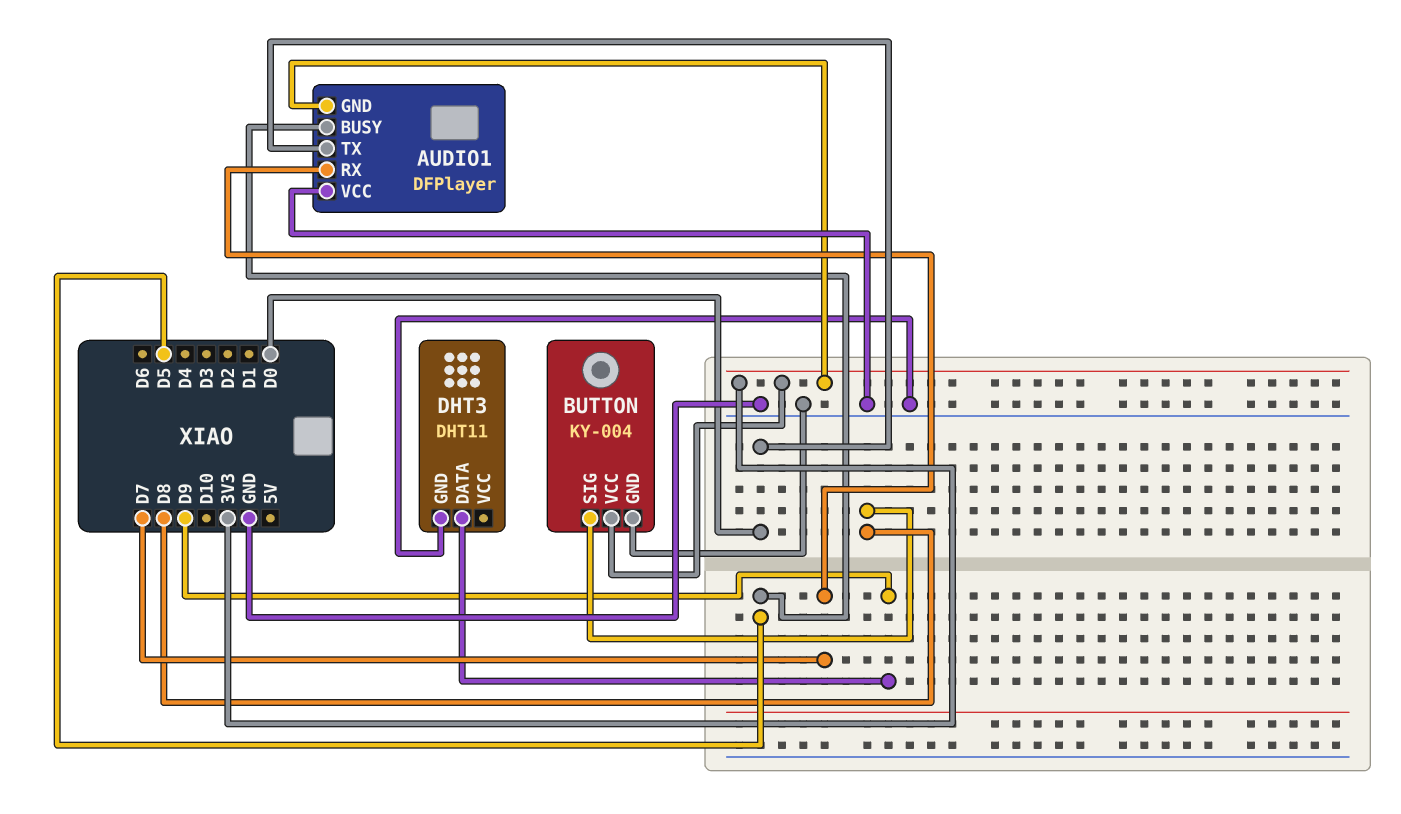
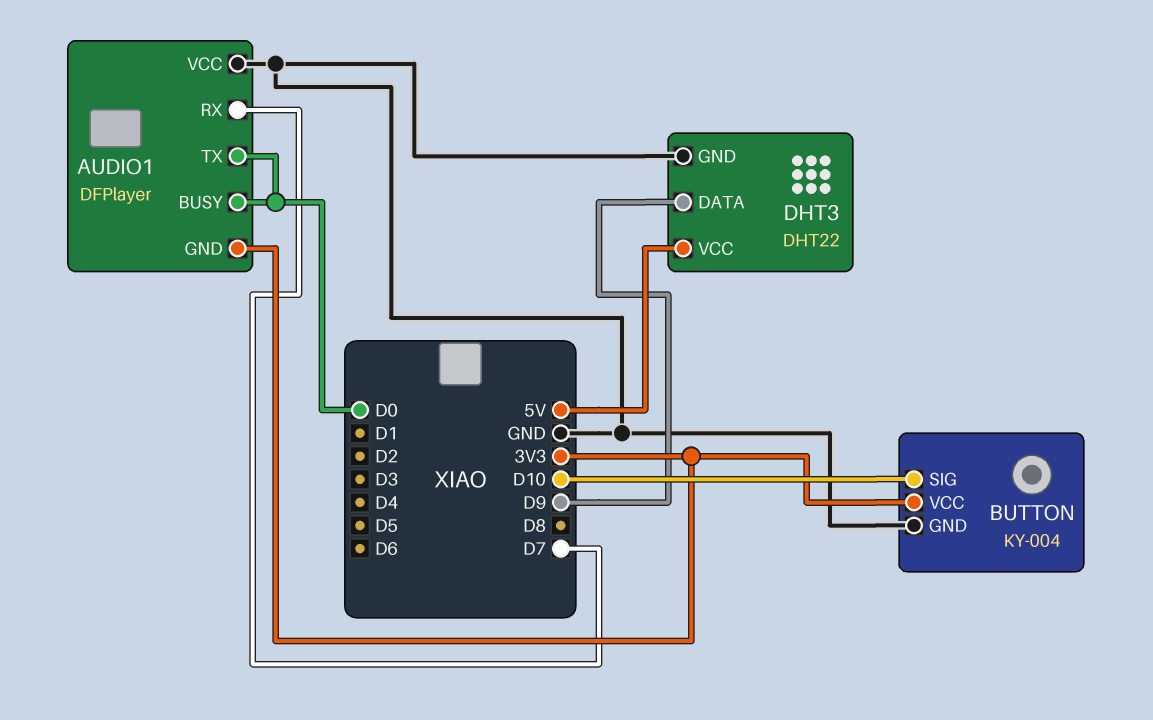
AUDIO1 pin BUSY: D5 -> D0
BUTTON pin SIG: D8 -> D10
DHT3: DHT11 -> DHT22
DHT3 pin VCC: none -> 5V

